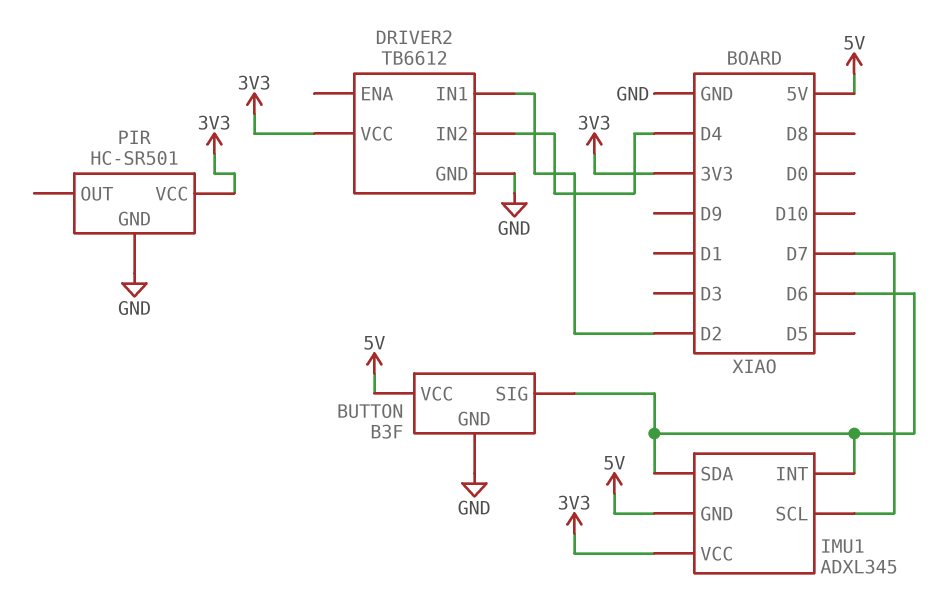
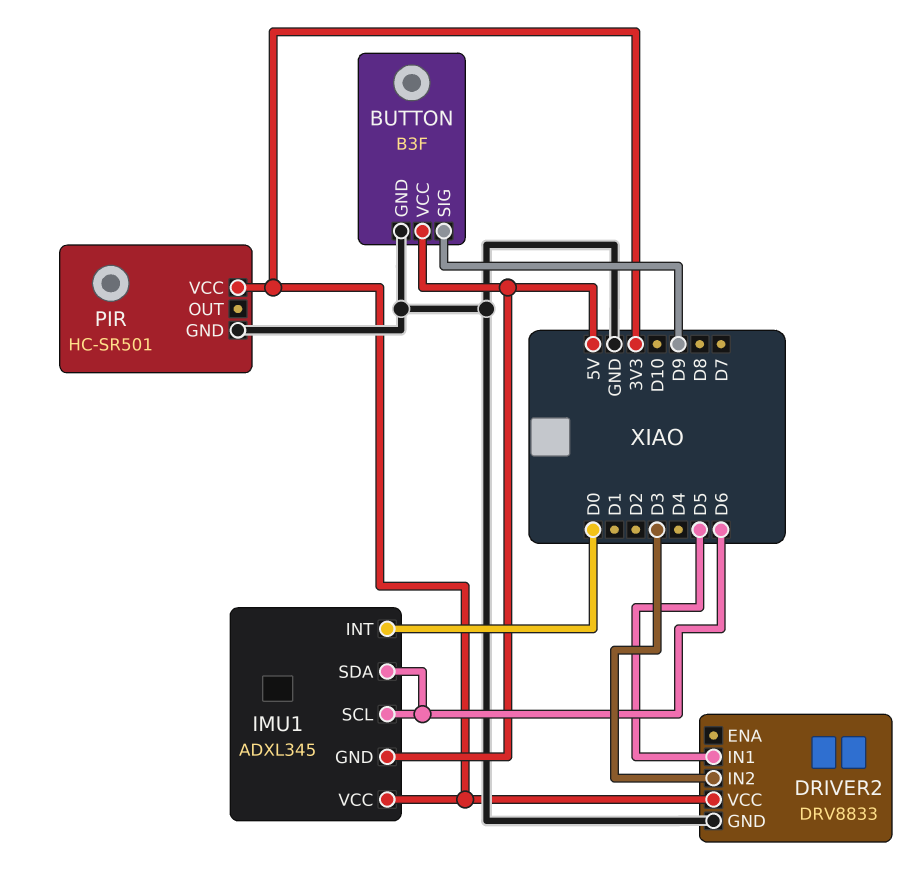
BUTTON pin SIG: D6 -> D9
DRIVER2: TB6612 -> DRV8833
DRIVER2 pin IN1: D2 -> D5
DRIVER2 pin IN2: D4 -> D3
IMU1 pin INT: D6 -> D0
IMU1 pin SCL: D7 -> D6

